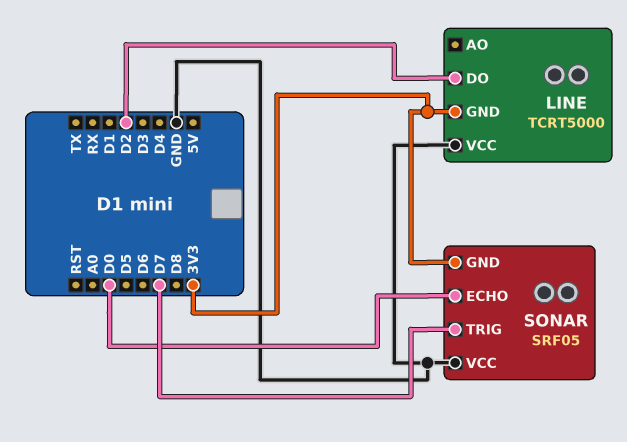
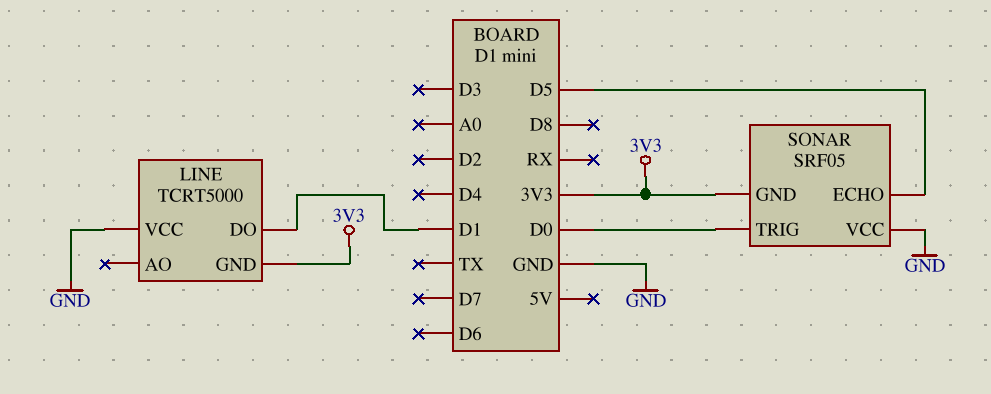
LINE pin DO: D2 -> D1
SONAR pin ECHO: D0 -> D5
SONAR pin TRIG: D7 -> D0

